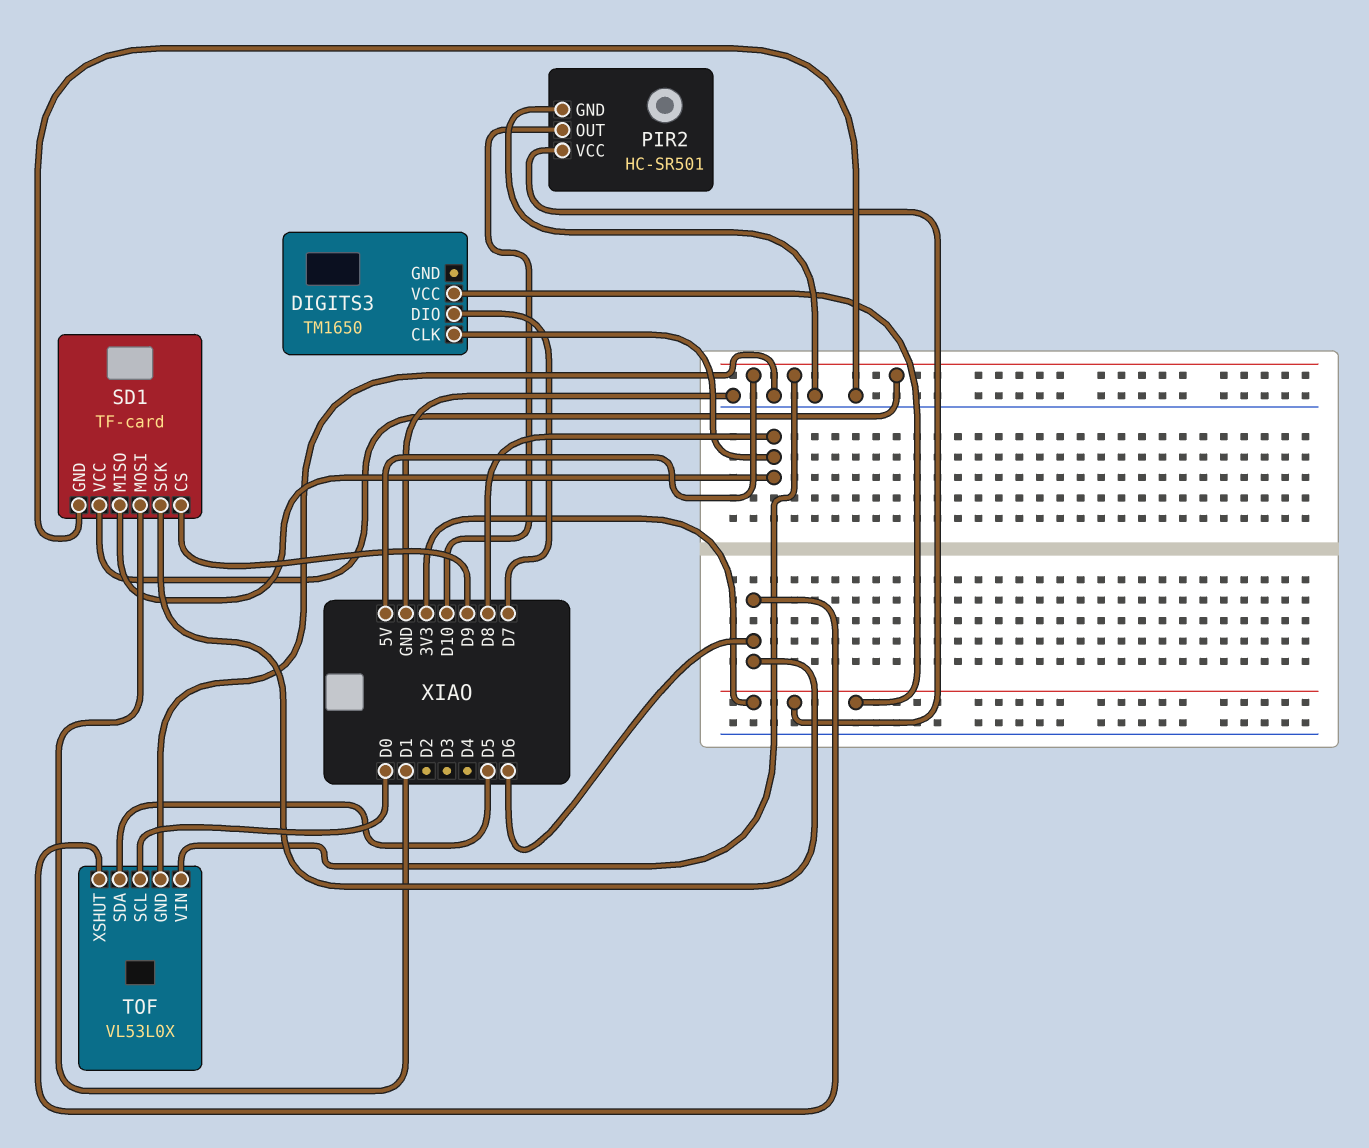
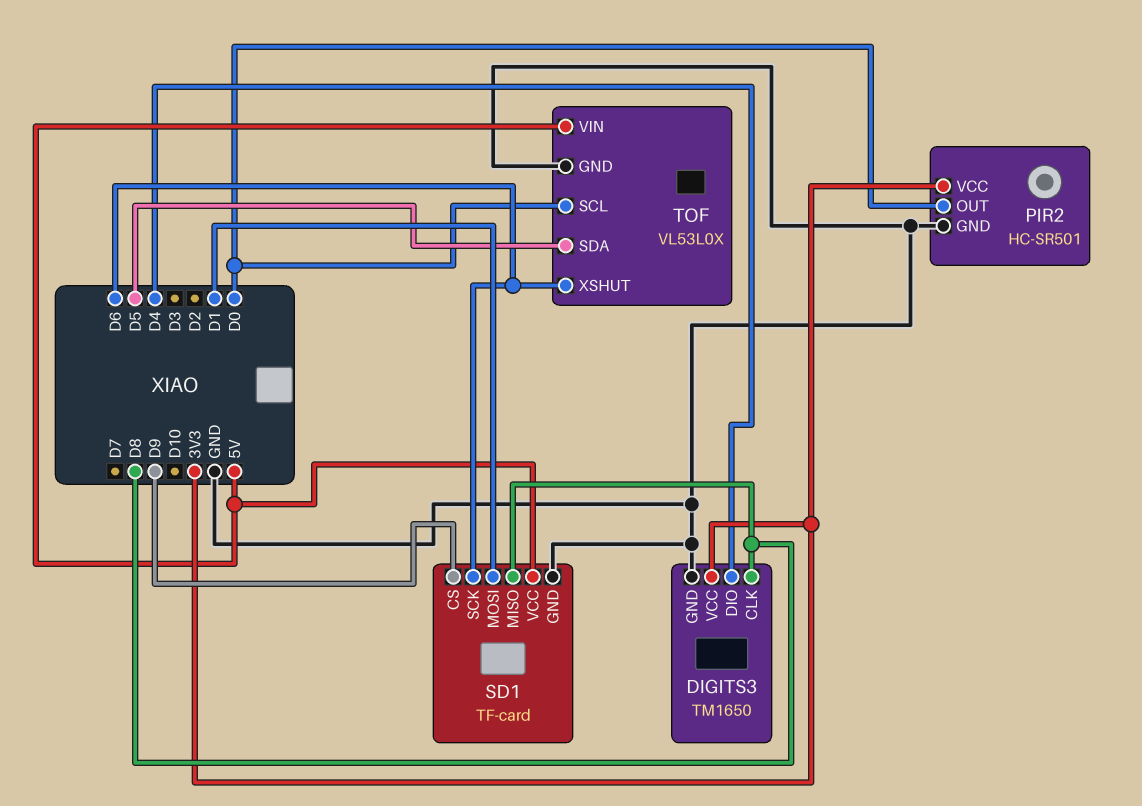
DIGITS3 pin DIO: D7 -> D4
DIGITS3 pin GND: none -> GND
PIR2 pin OUT: D10 -> D0

